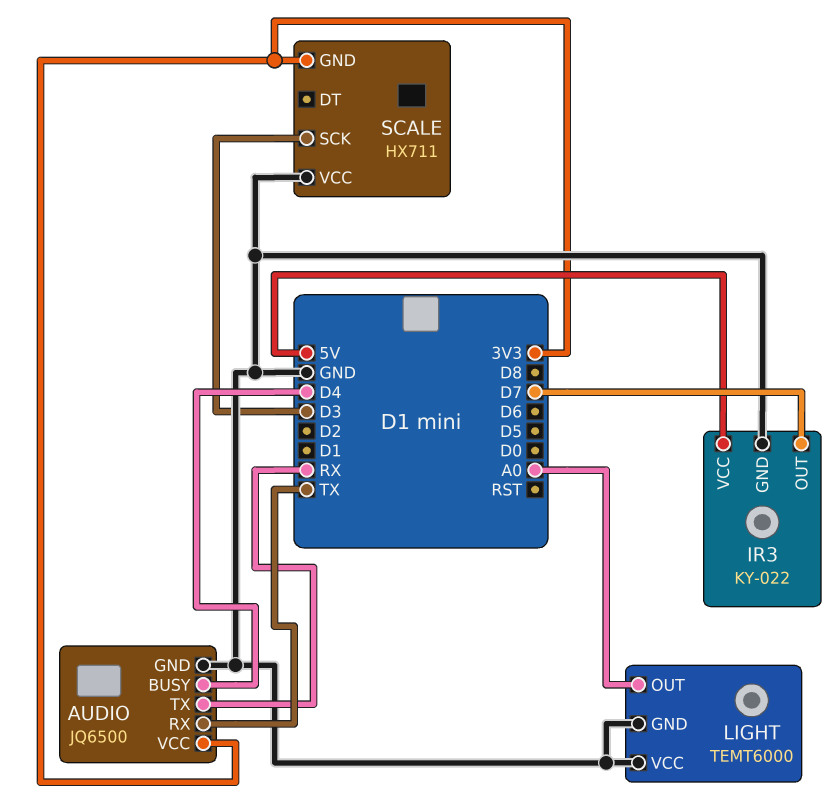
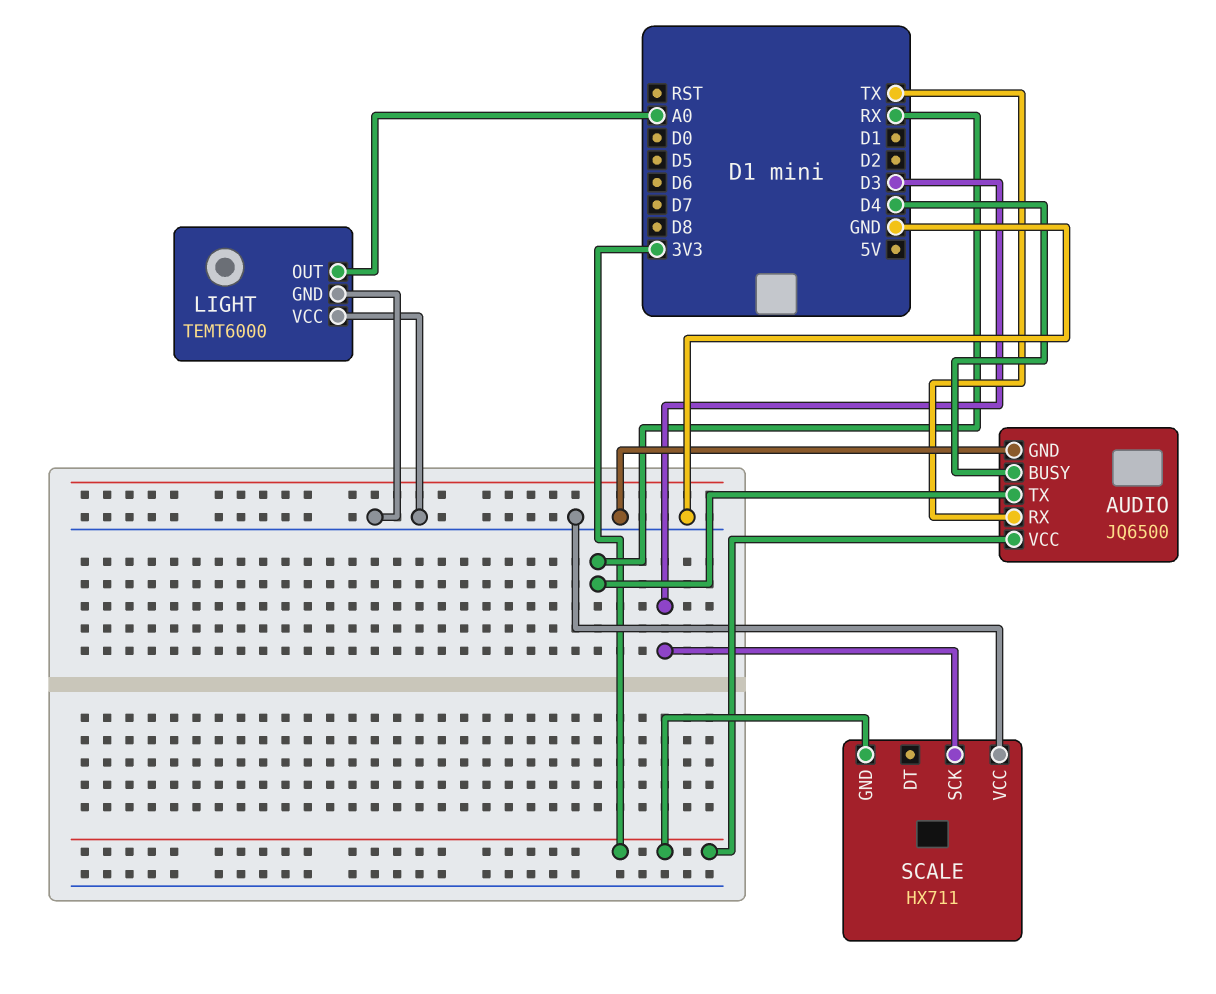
IR3: KY-022 -> none
IR3 pin GND: GND -> none
IR3 pin OUT: D7 -> none
IR3 pin VCC: 5V -> none

